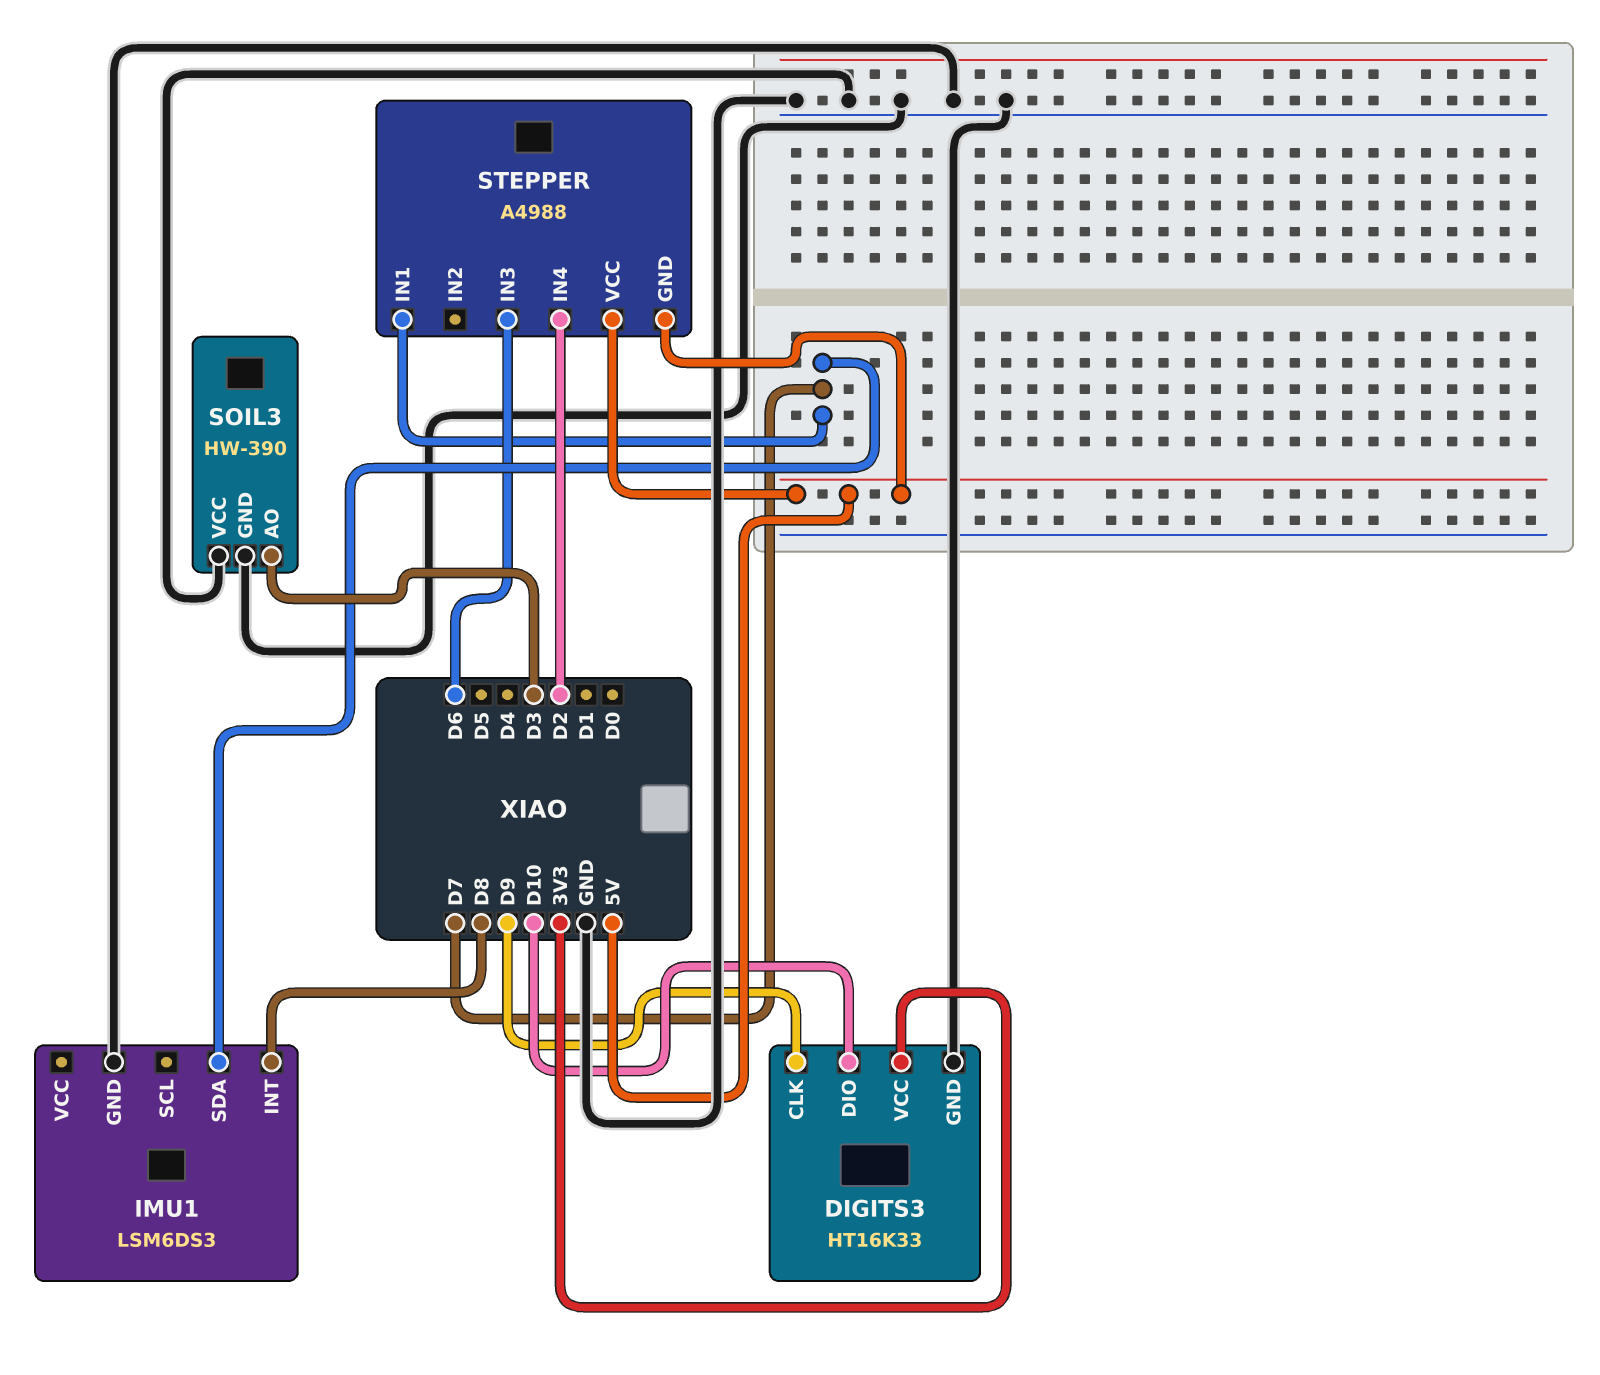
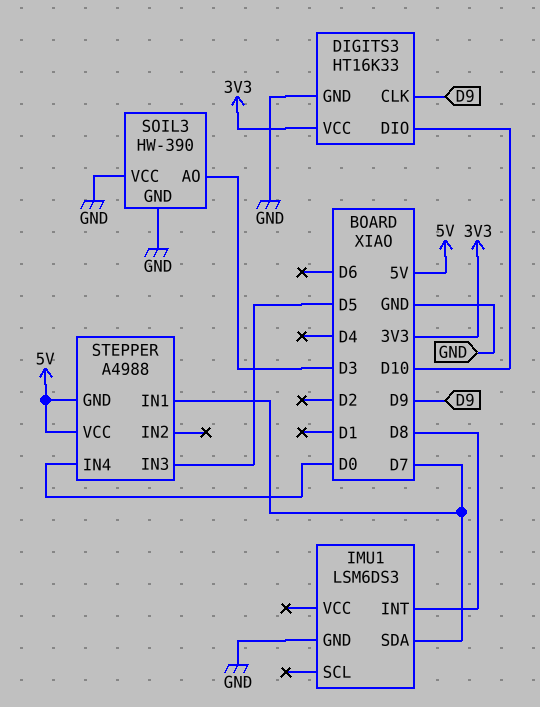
STEPPER pin IN3: D6 -> D5
STEPPER pin IN4: D2 -> D0

